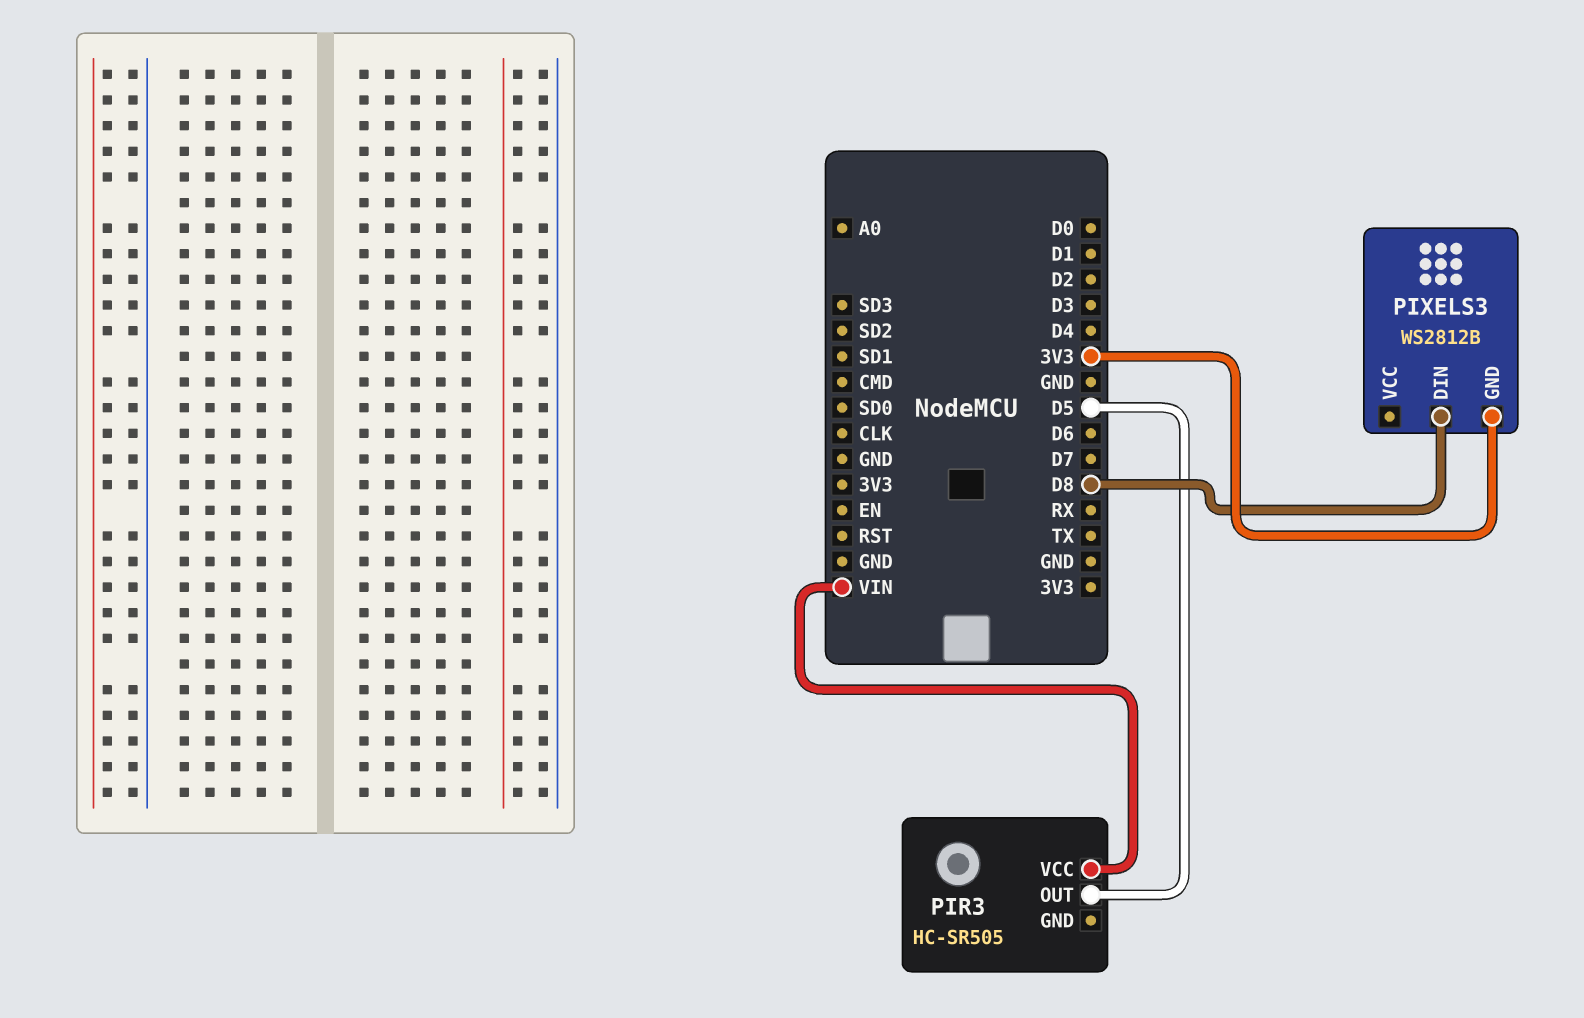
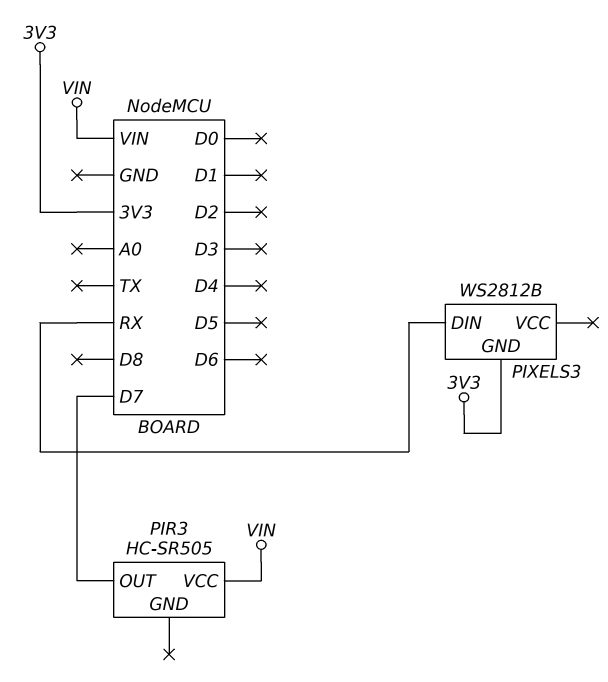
PIR3 pin OUT: D5 -> D7
PIXELS3 pin DIN: D8 -> RX

